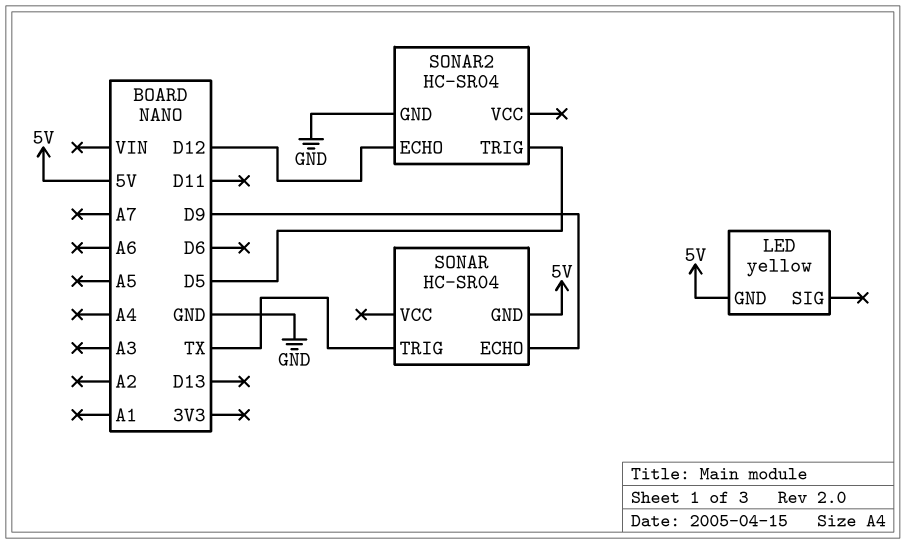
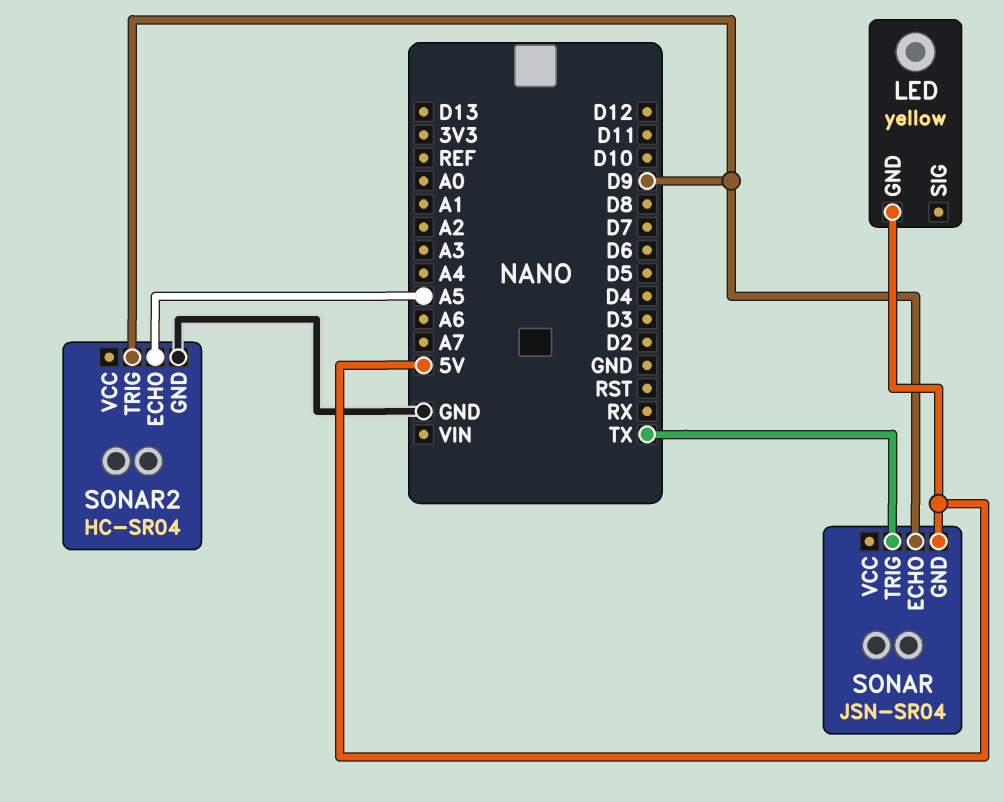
SONAR: HC-SR04 -> JSN-SR04
SONAR2 pin ECHO: D12 -> A5
SONAR2 pin TRIG: D5 -> D9

